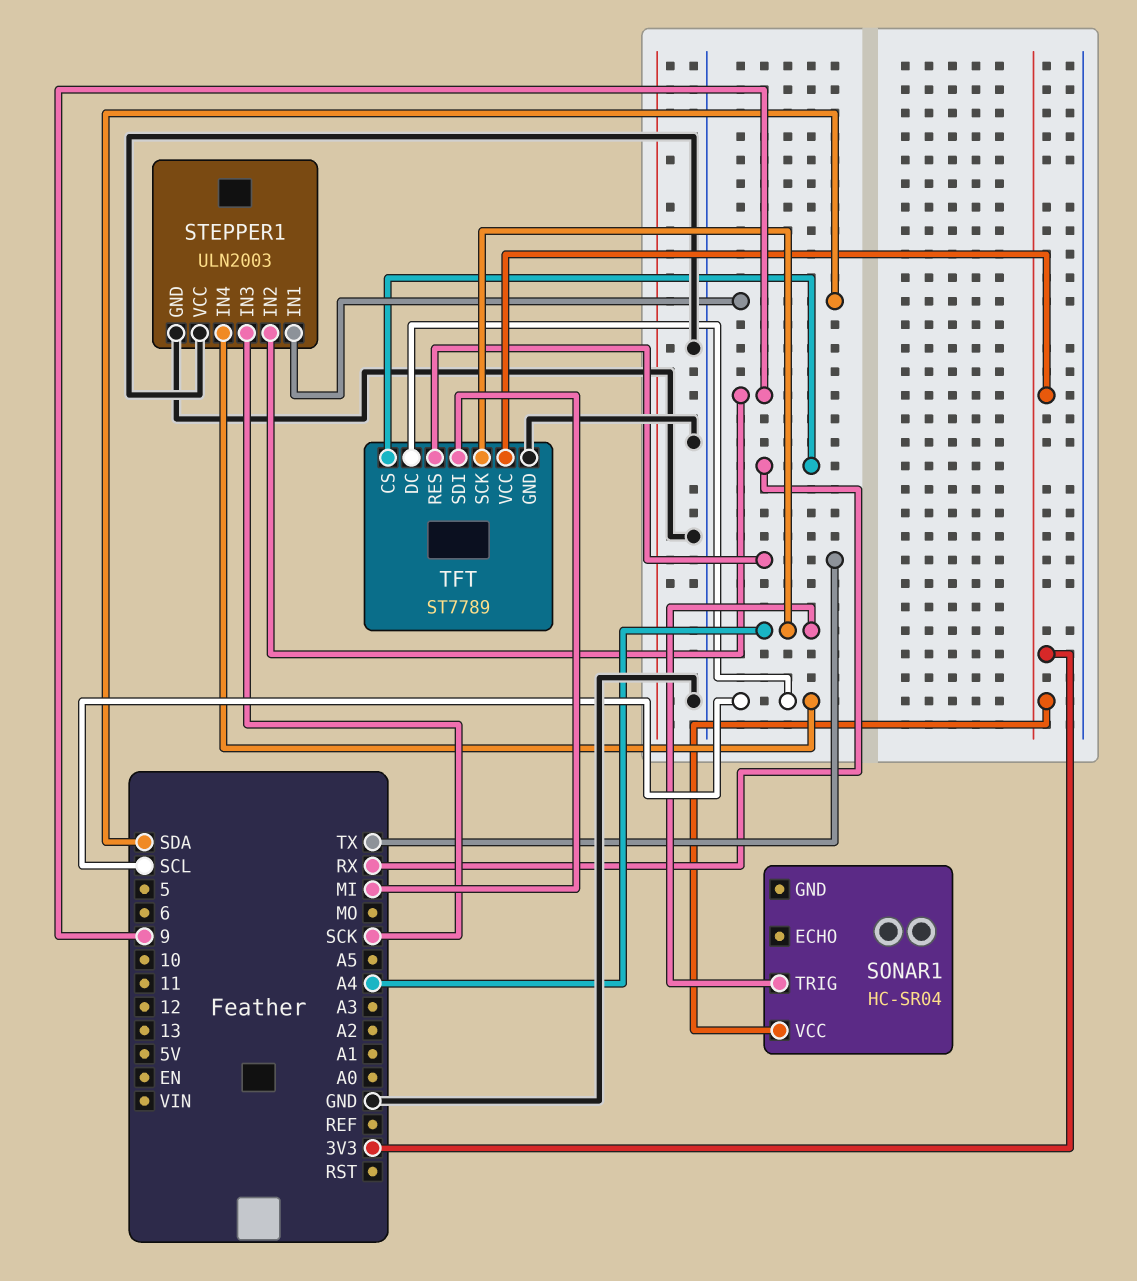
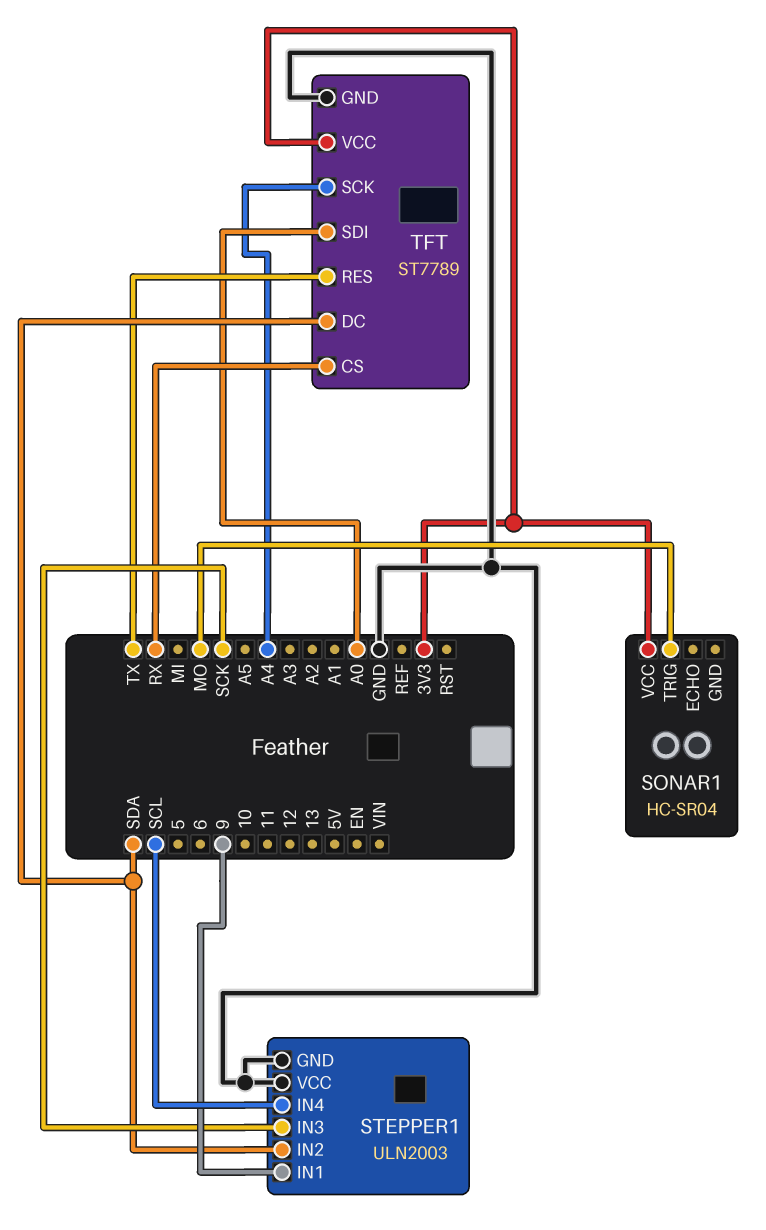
SONAR1 pin TRIG: A4 -> MO
STEPPER1 pin IN1: SDA -> 9
STEPPER1 pin IN2: 9 -> SDA
TFT pin DC: SCL -> SDA
TFT pin SDI: MI -> A0

